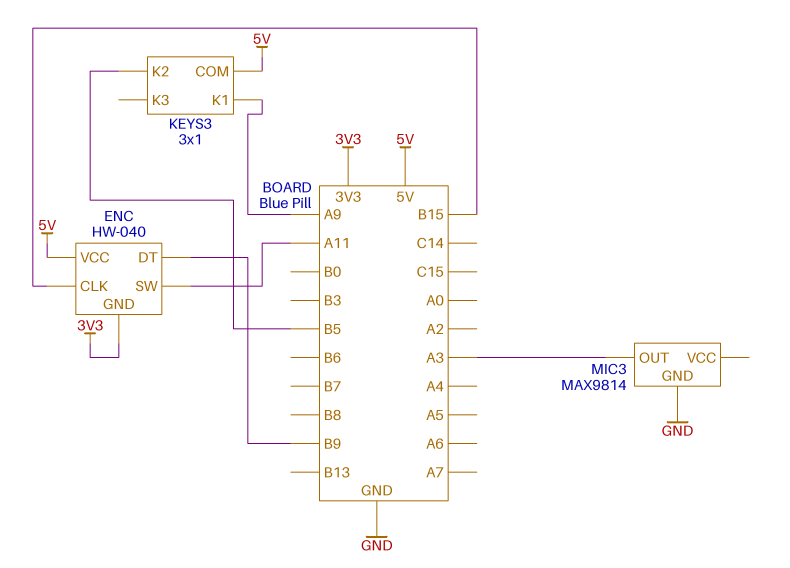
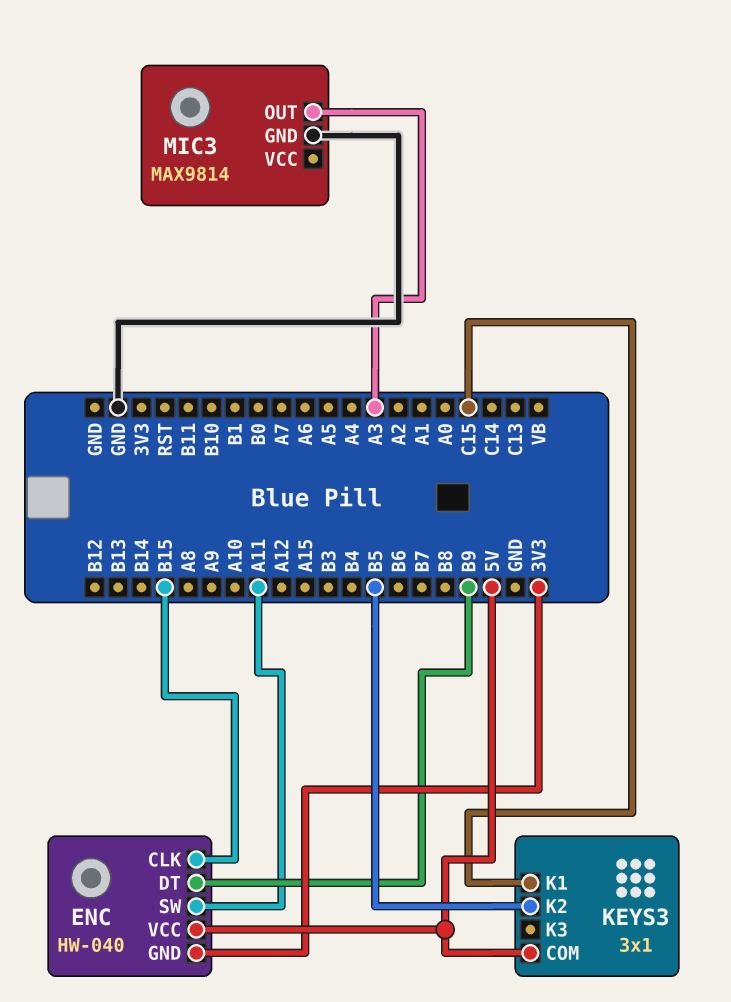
KEYS3 pin K1: A9 -> C15

